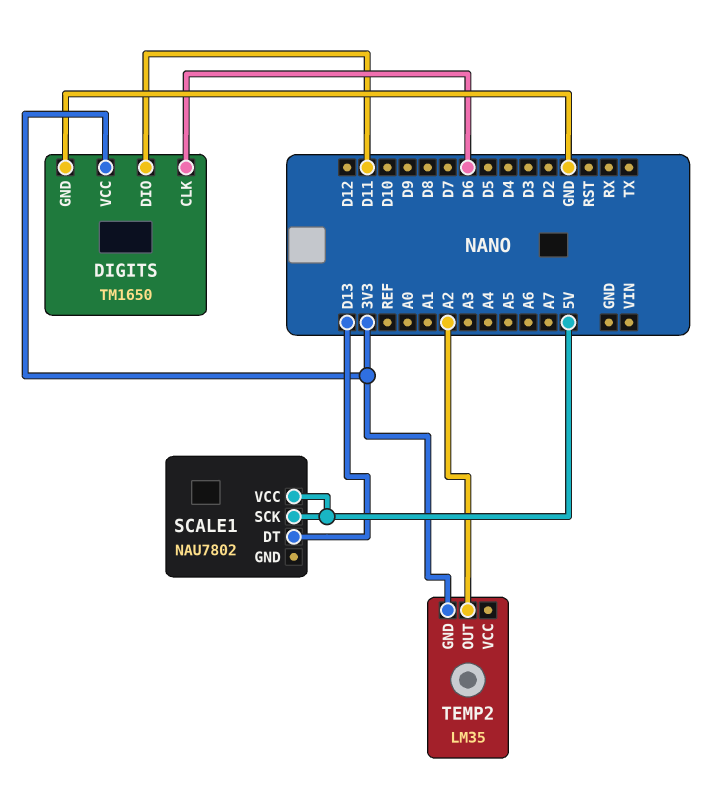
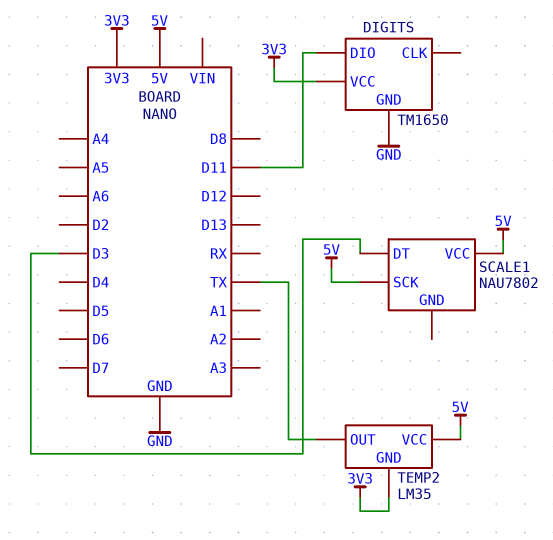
DIGITS pin CLK: D6 -> none
SCALE1 pin DT: D13 -> D3
TEMP2 pin OUT: A2 -> TX
TEMP2 pin VCC: none -> 5V

